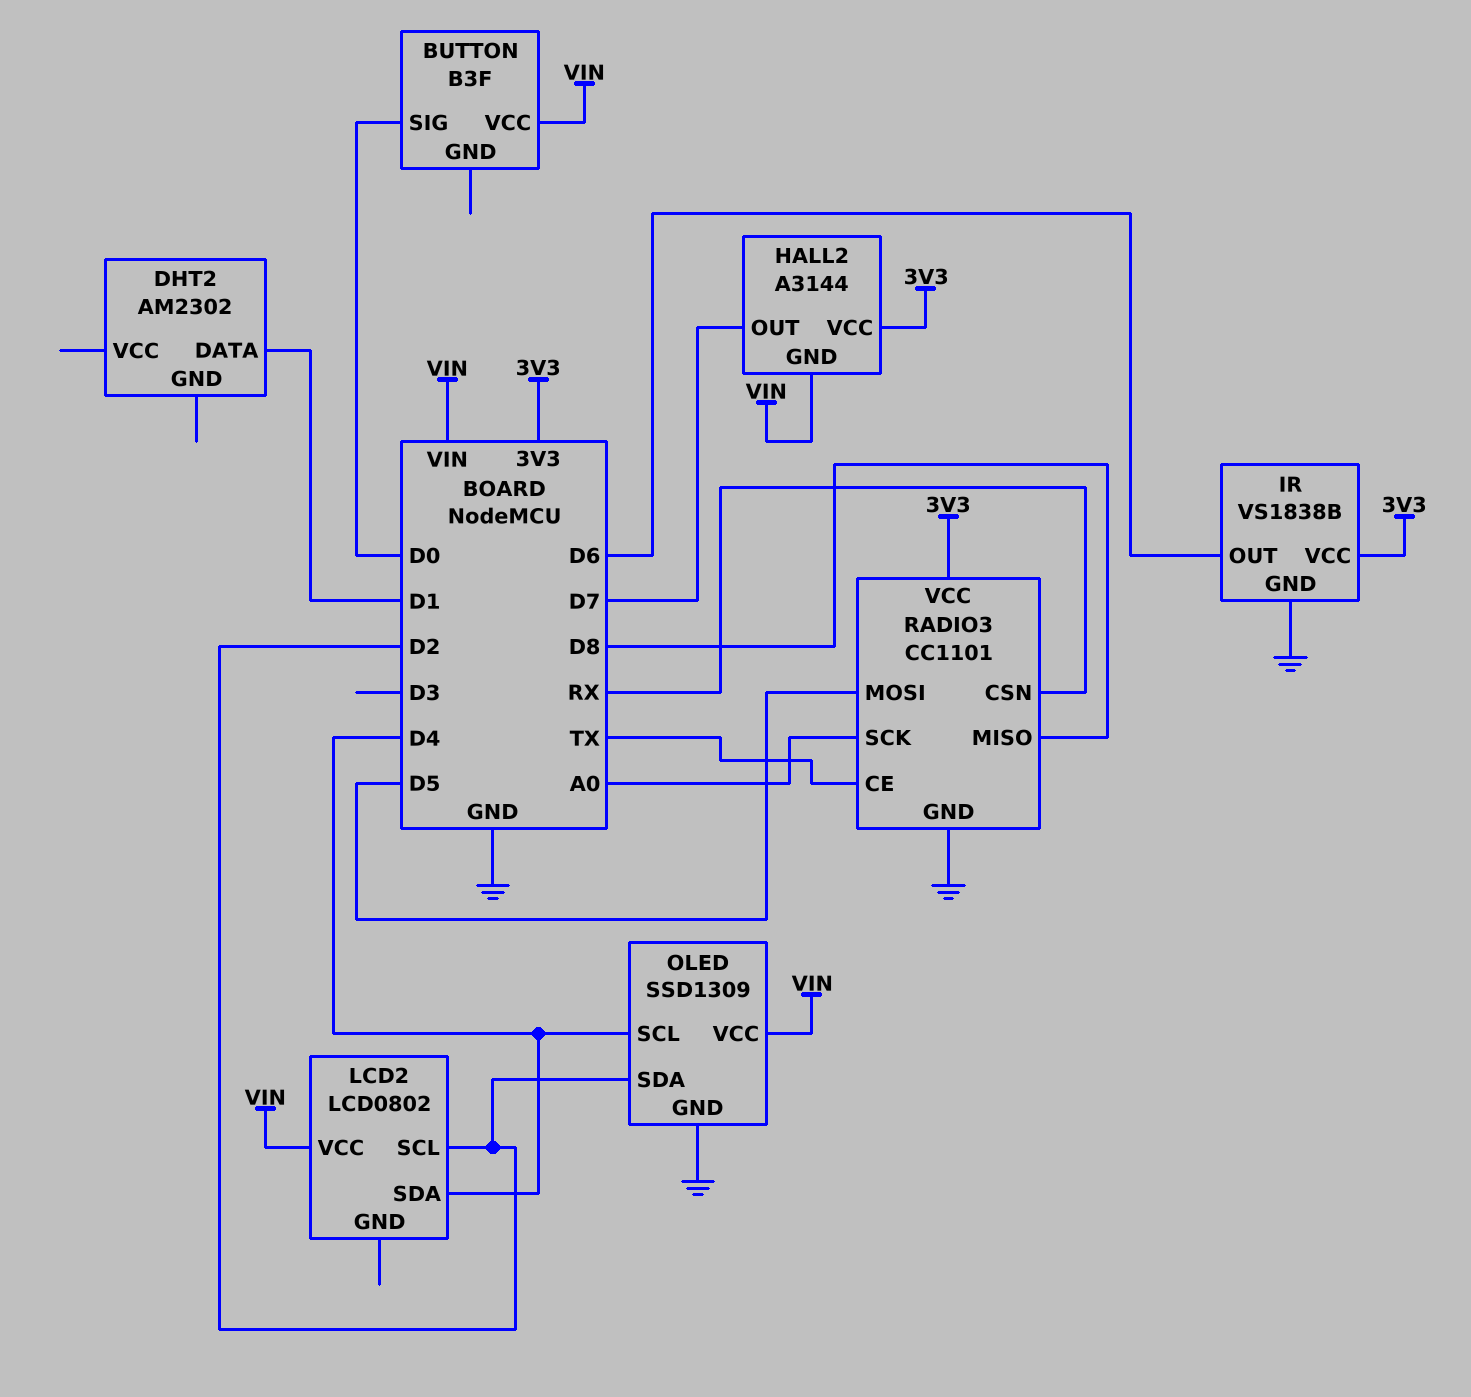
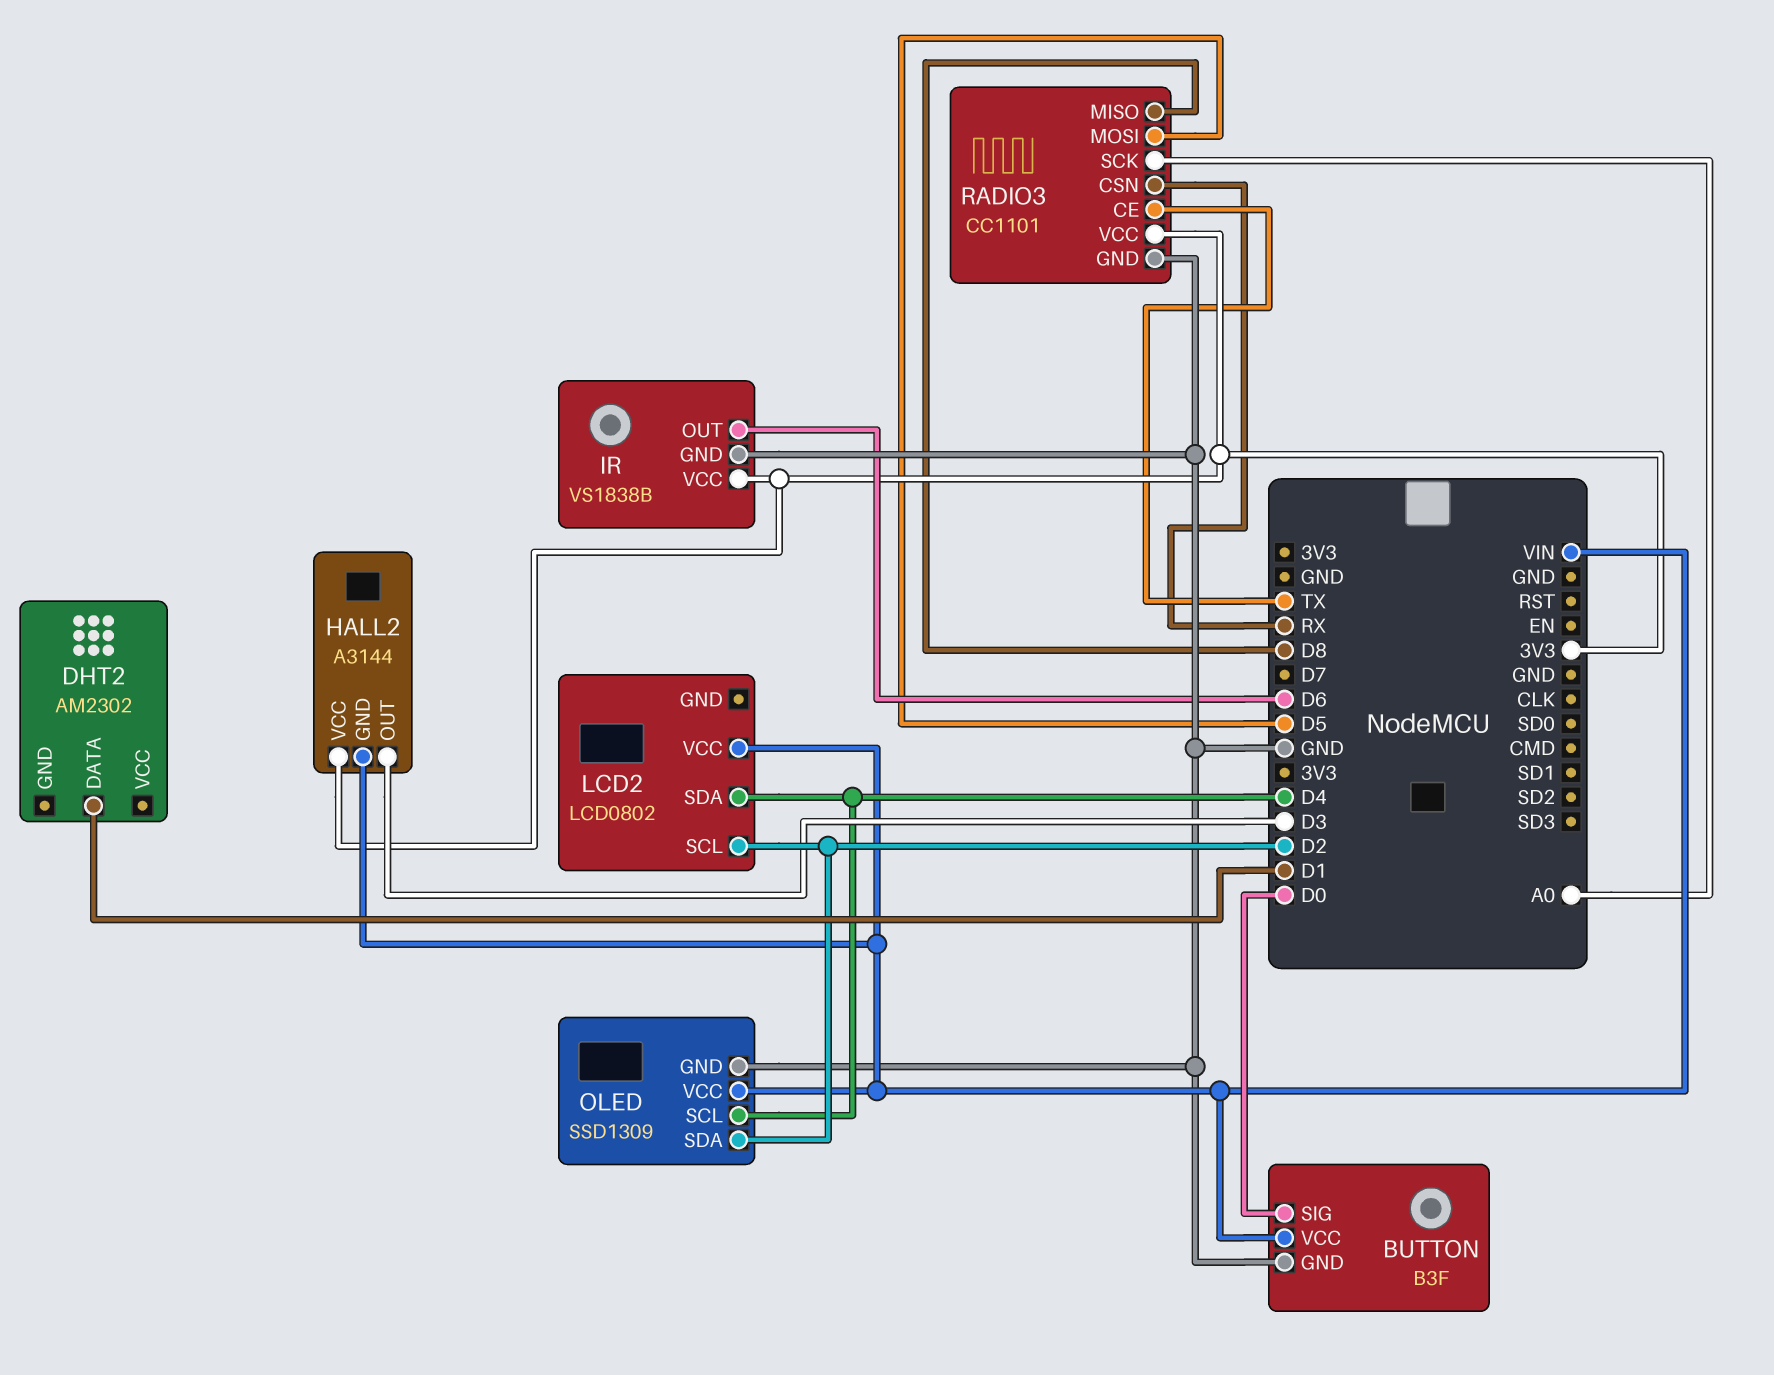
BUTTON pin GND: none -> GND
HALL2 pin OUT: D7 -> D3

